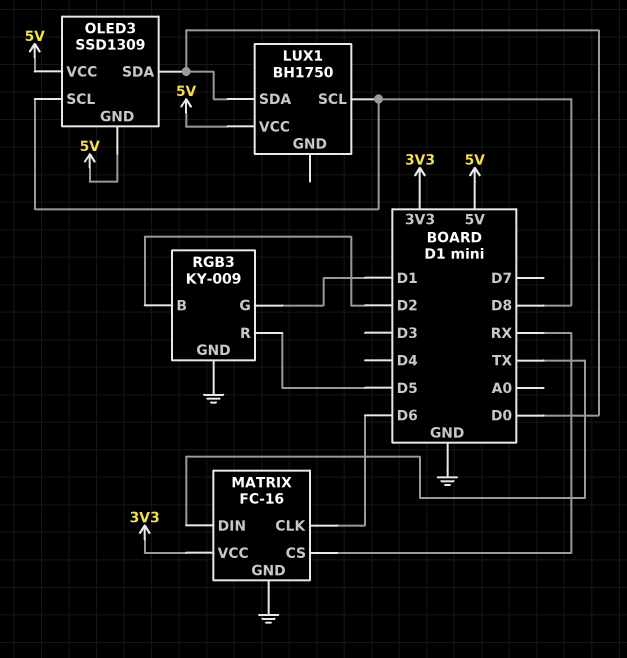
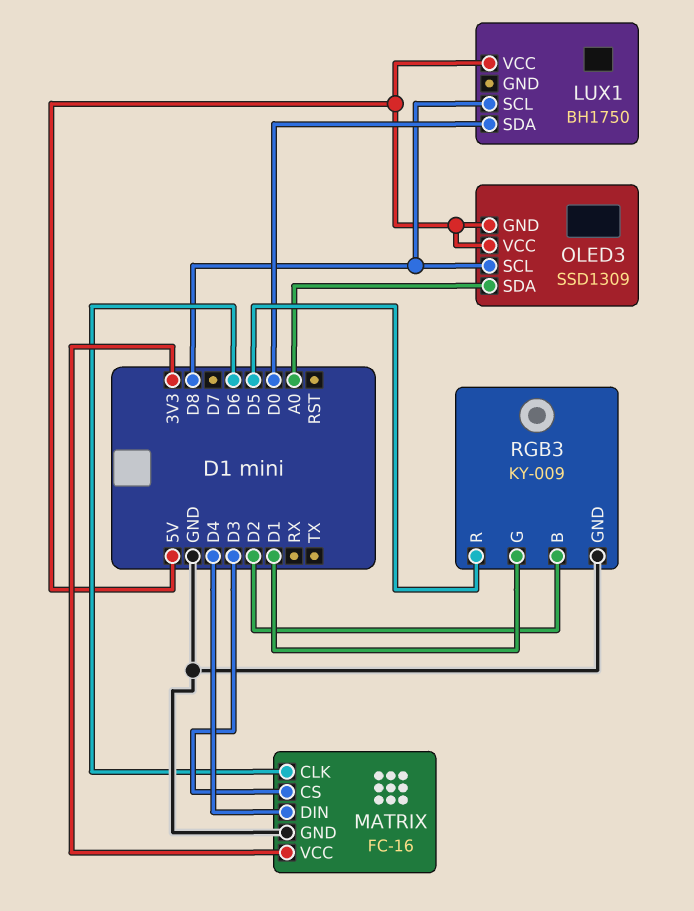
MATRIX pin CS: RX -> D3
MATRIX pin DIN: TX -> D4
OLED3 pin SDA: D0 -> A0

